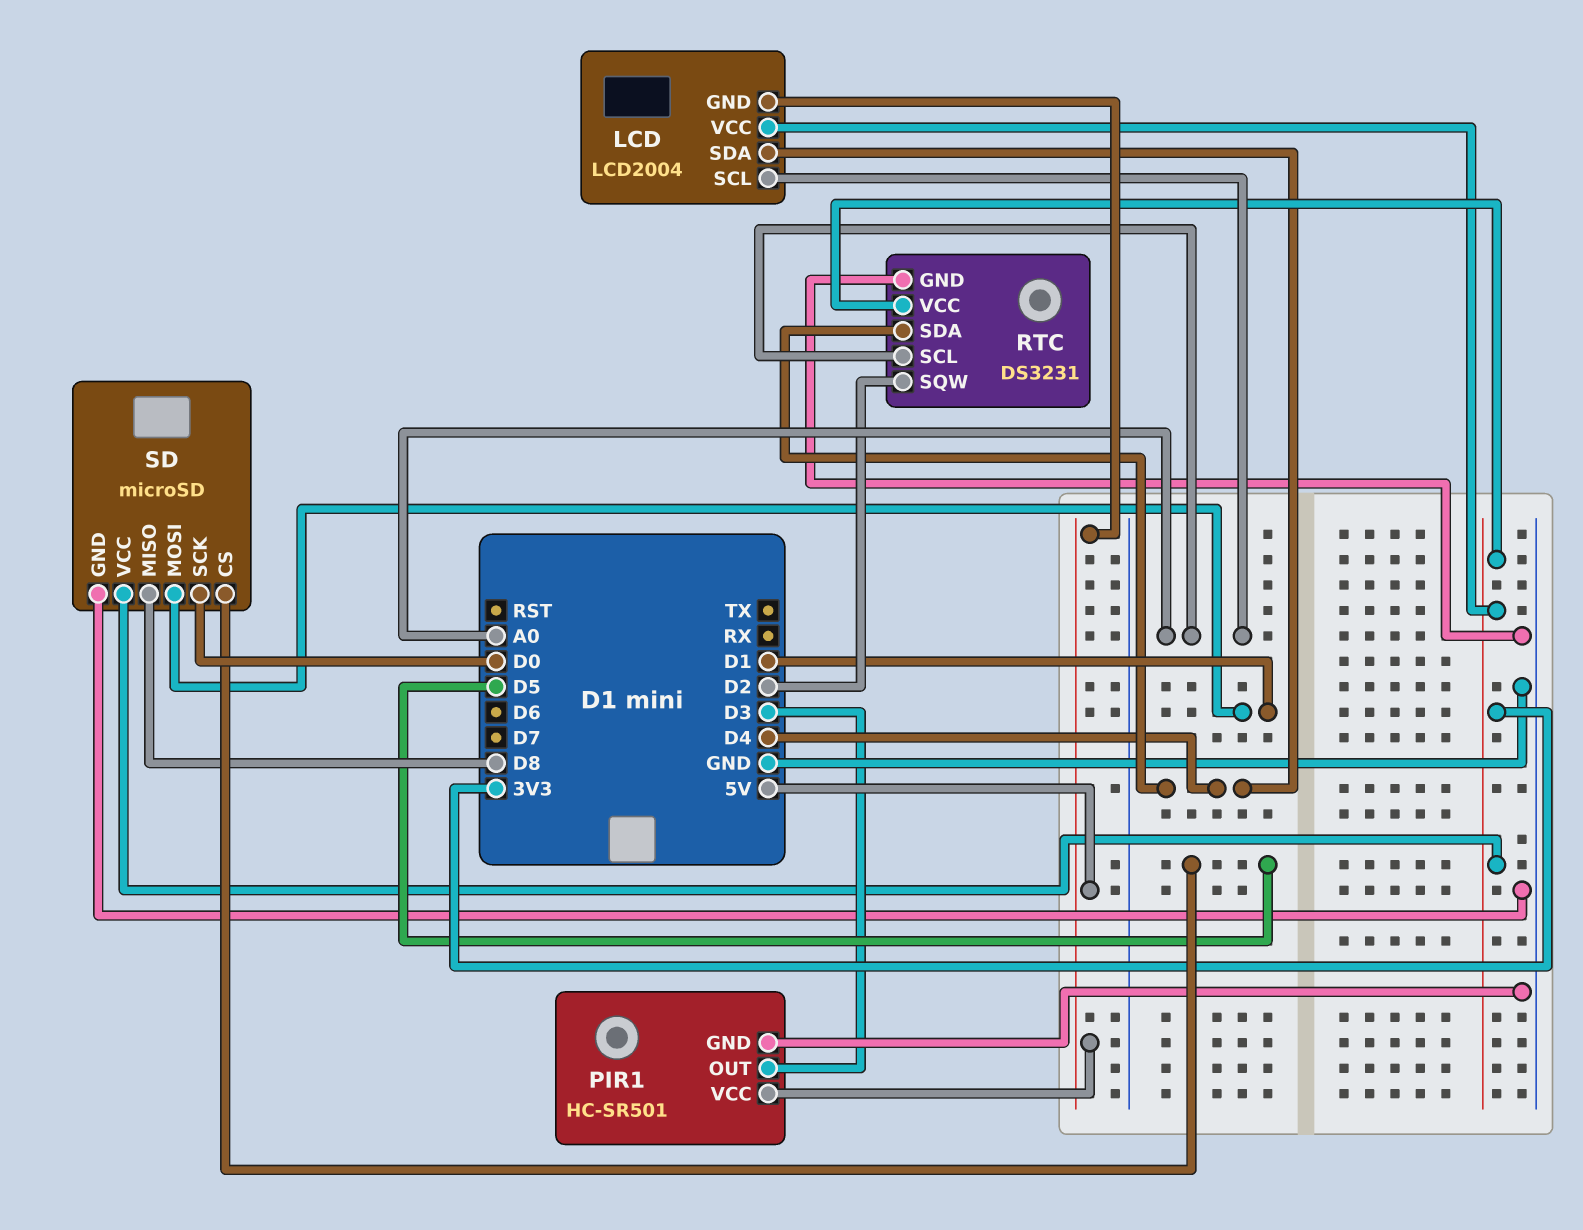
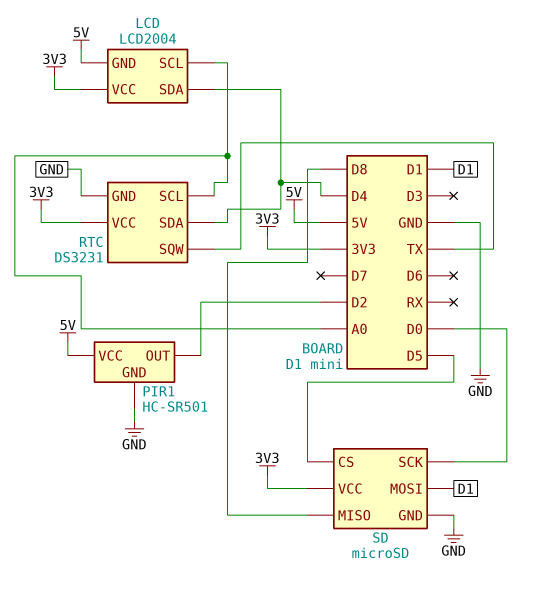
PIR1 pin OUT: D3 -> D2
RTC pin SQW: D2 -> TX

